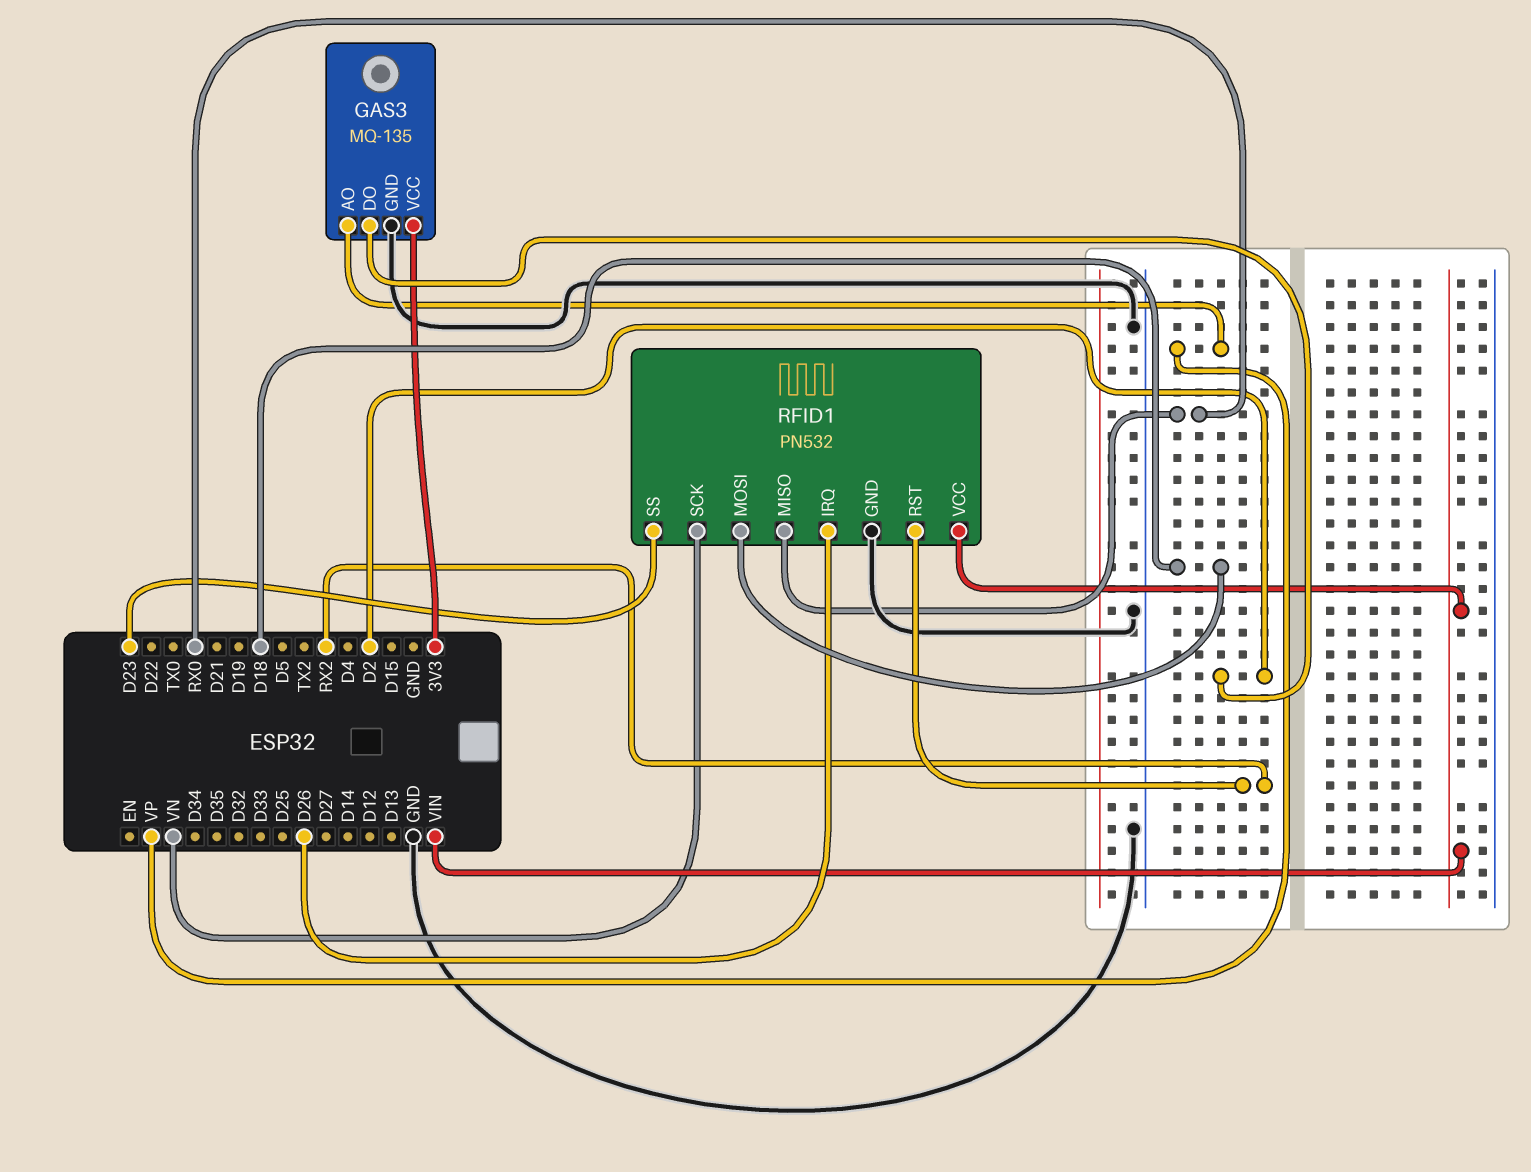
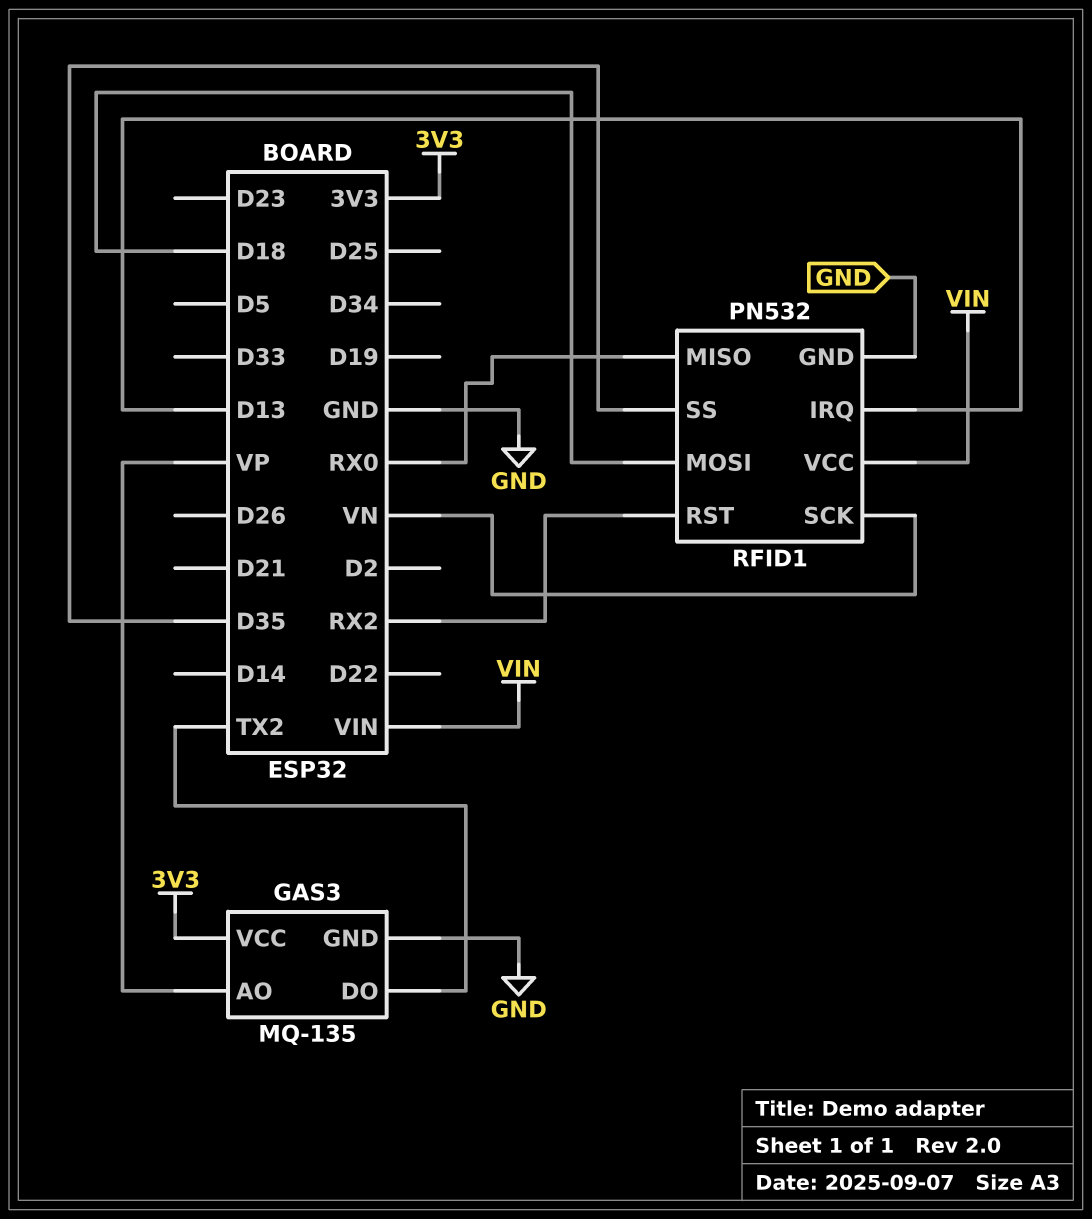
GAS3 pin DO: D2 -> TX2
RFID1 pin IRQ: D26 -> D13
RFID1 pin SS: D23 -> D35

